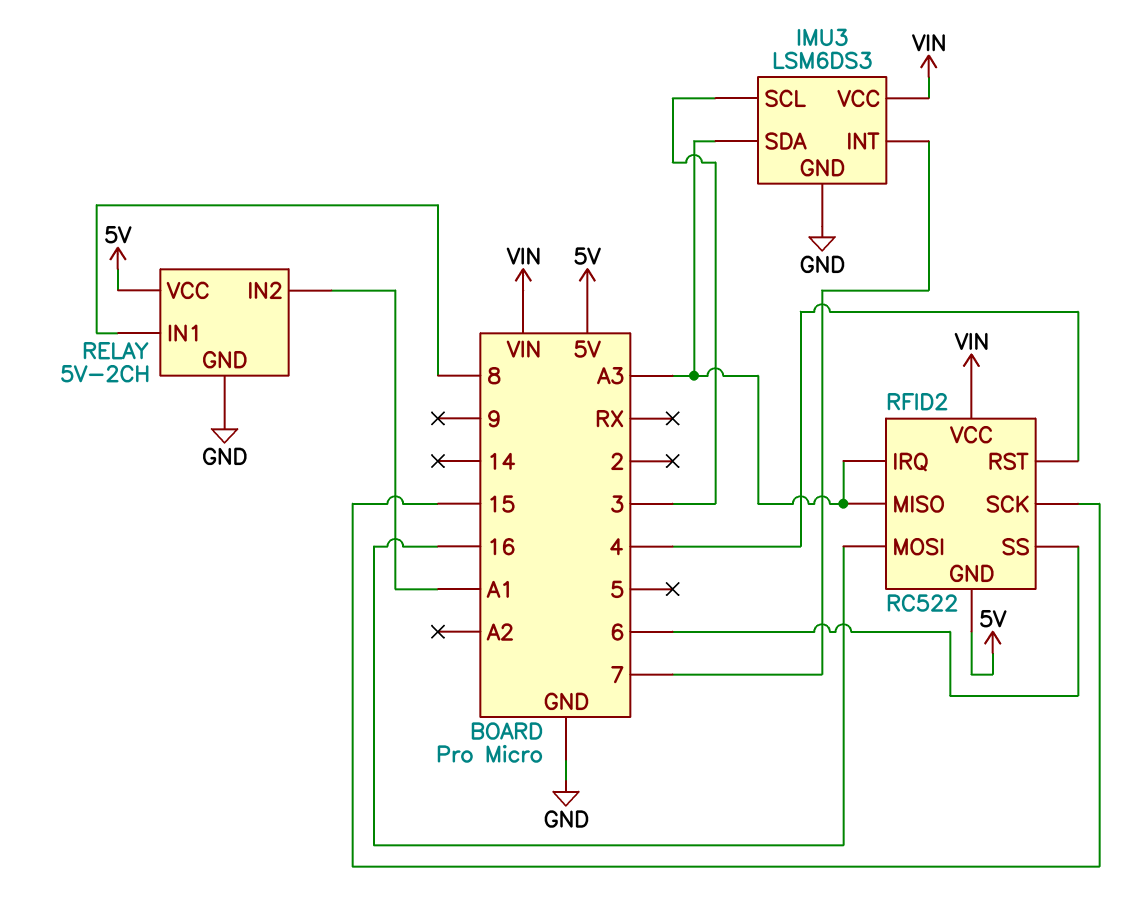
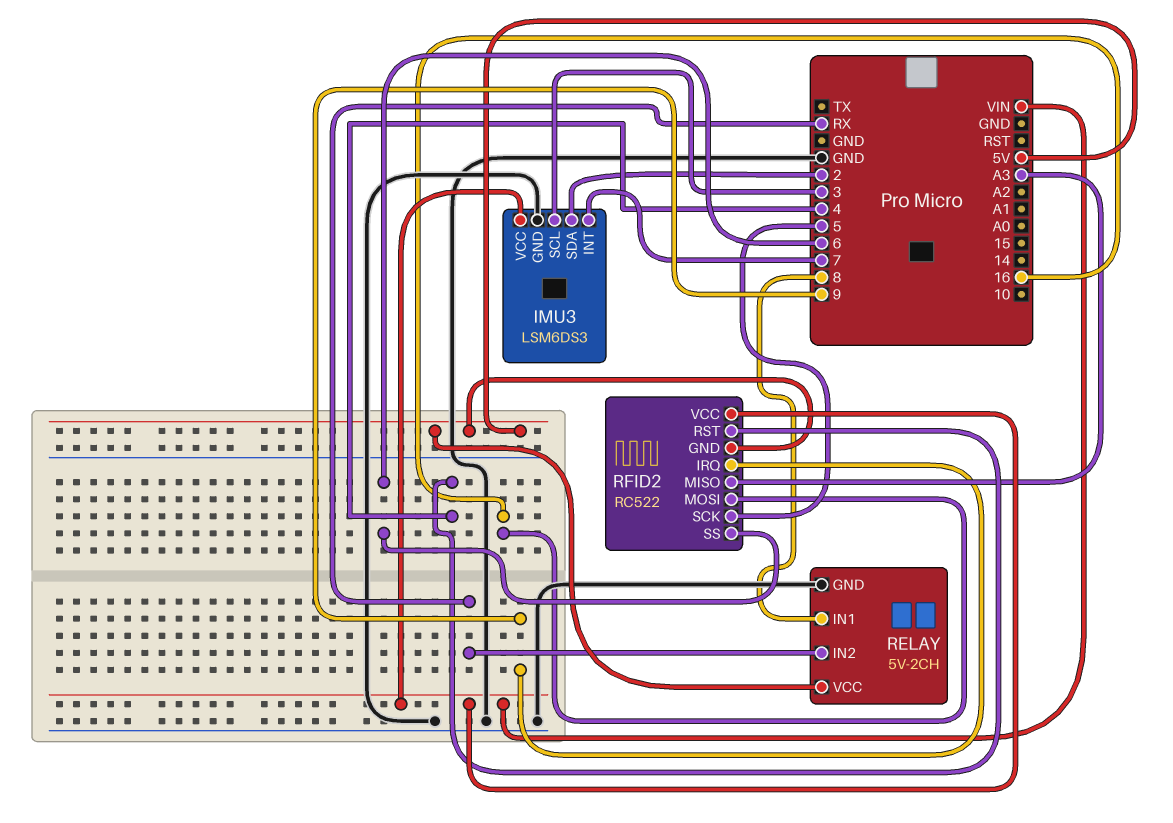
IMU3 pin SDA: A3 -> 2
RELAY pin IN2: A1 -> RX
RFID2 pin IRQ: A3 -> 9
RFID2 pin SCK: 15 -> 5

